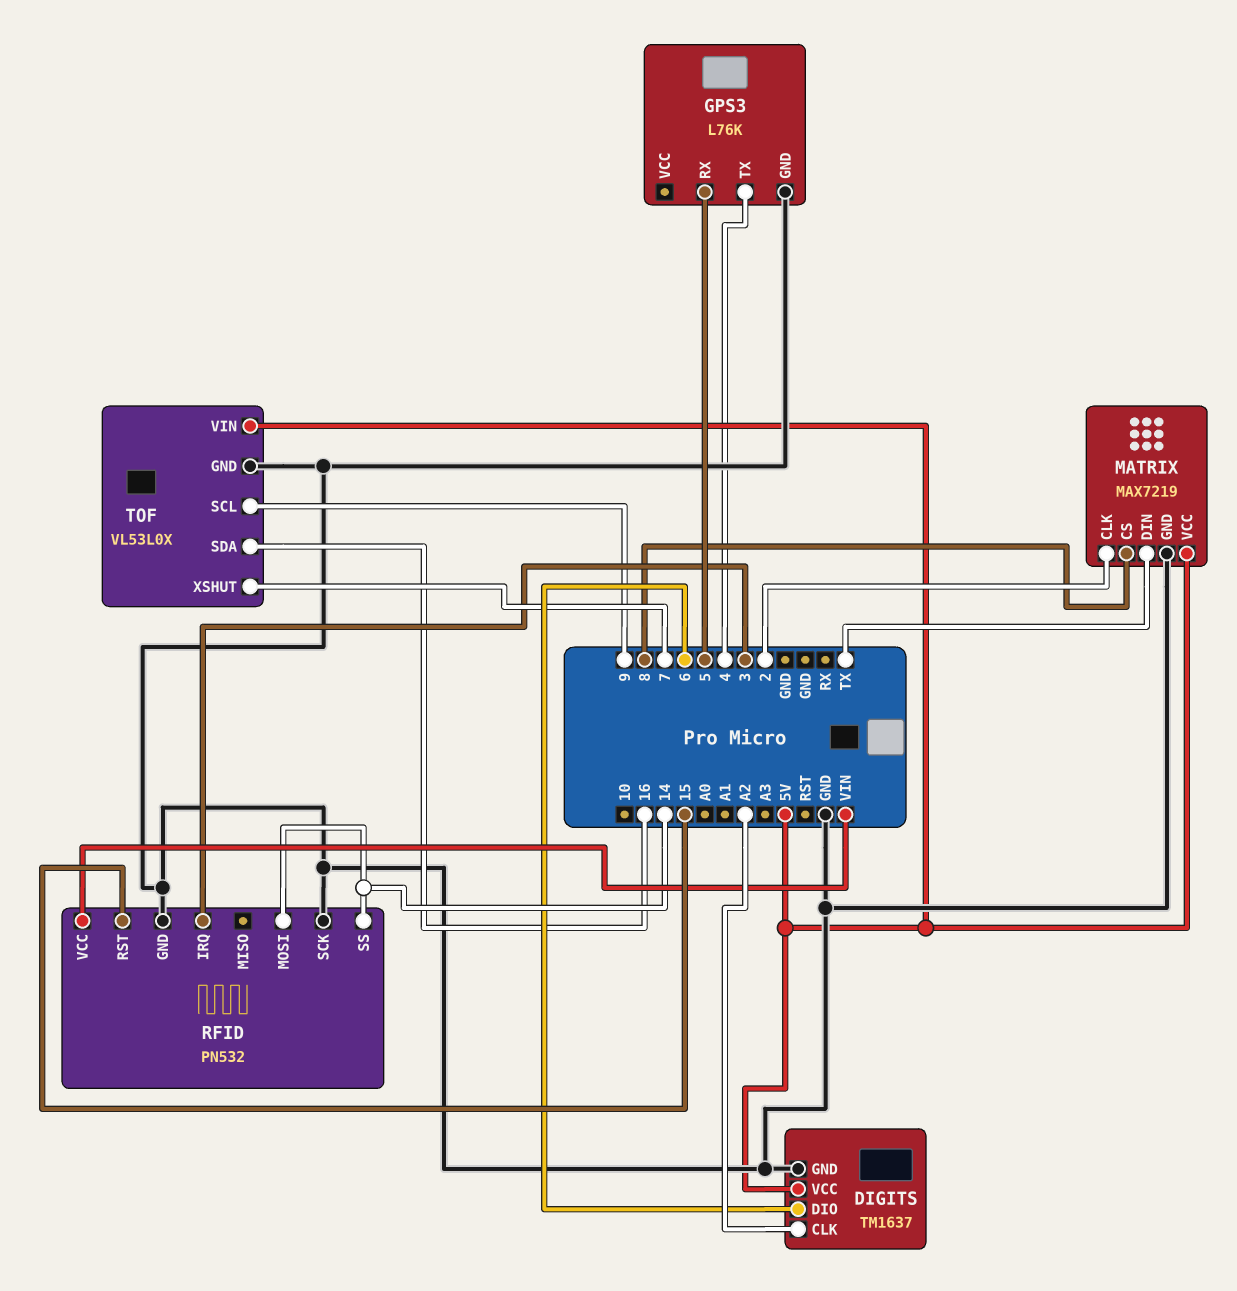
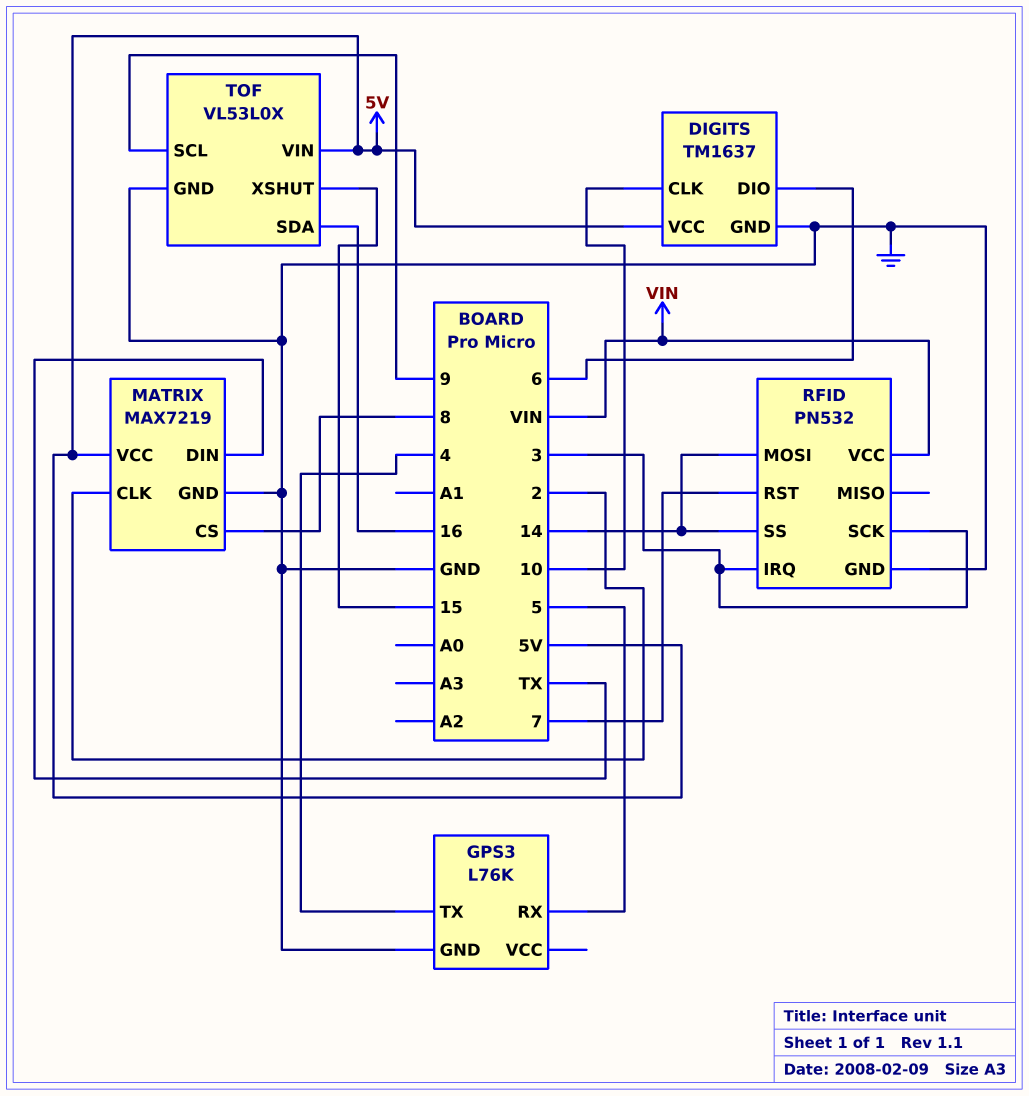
DIGITS pin CLK: A2 -> 10
RFID pin RST: 15 -> 7
RFID pin SCK: GND -> 3
TOF pin XSHUT: 7 -> 15

